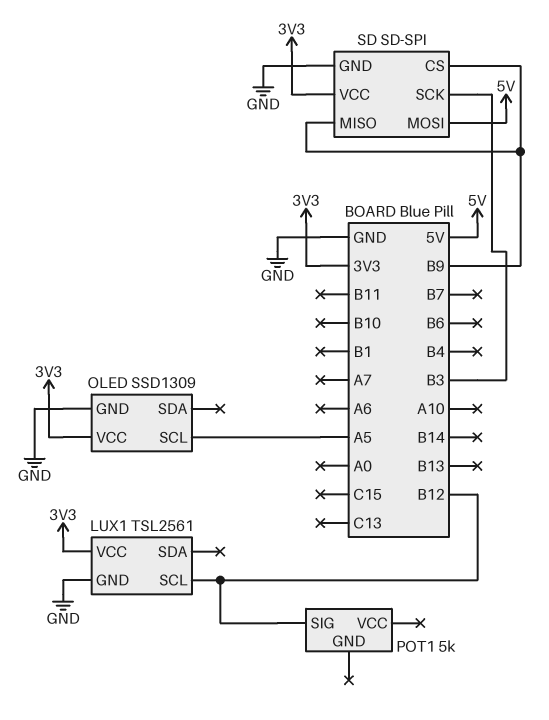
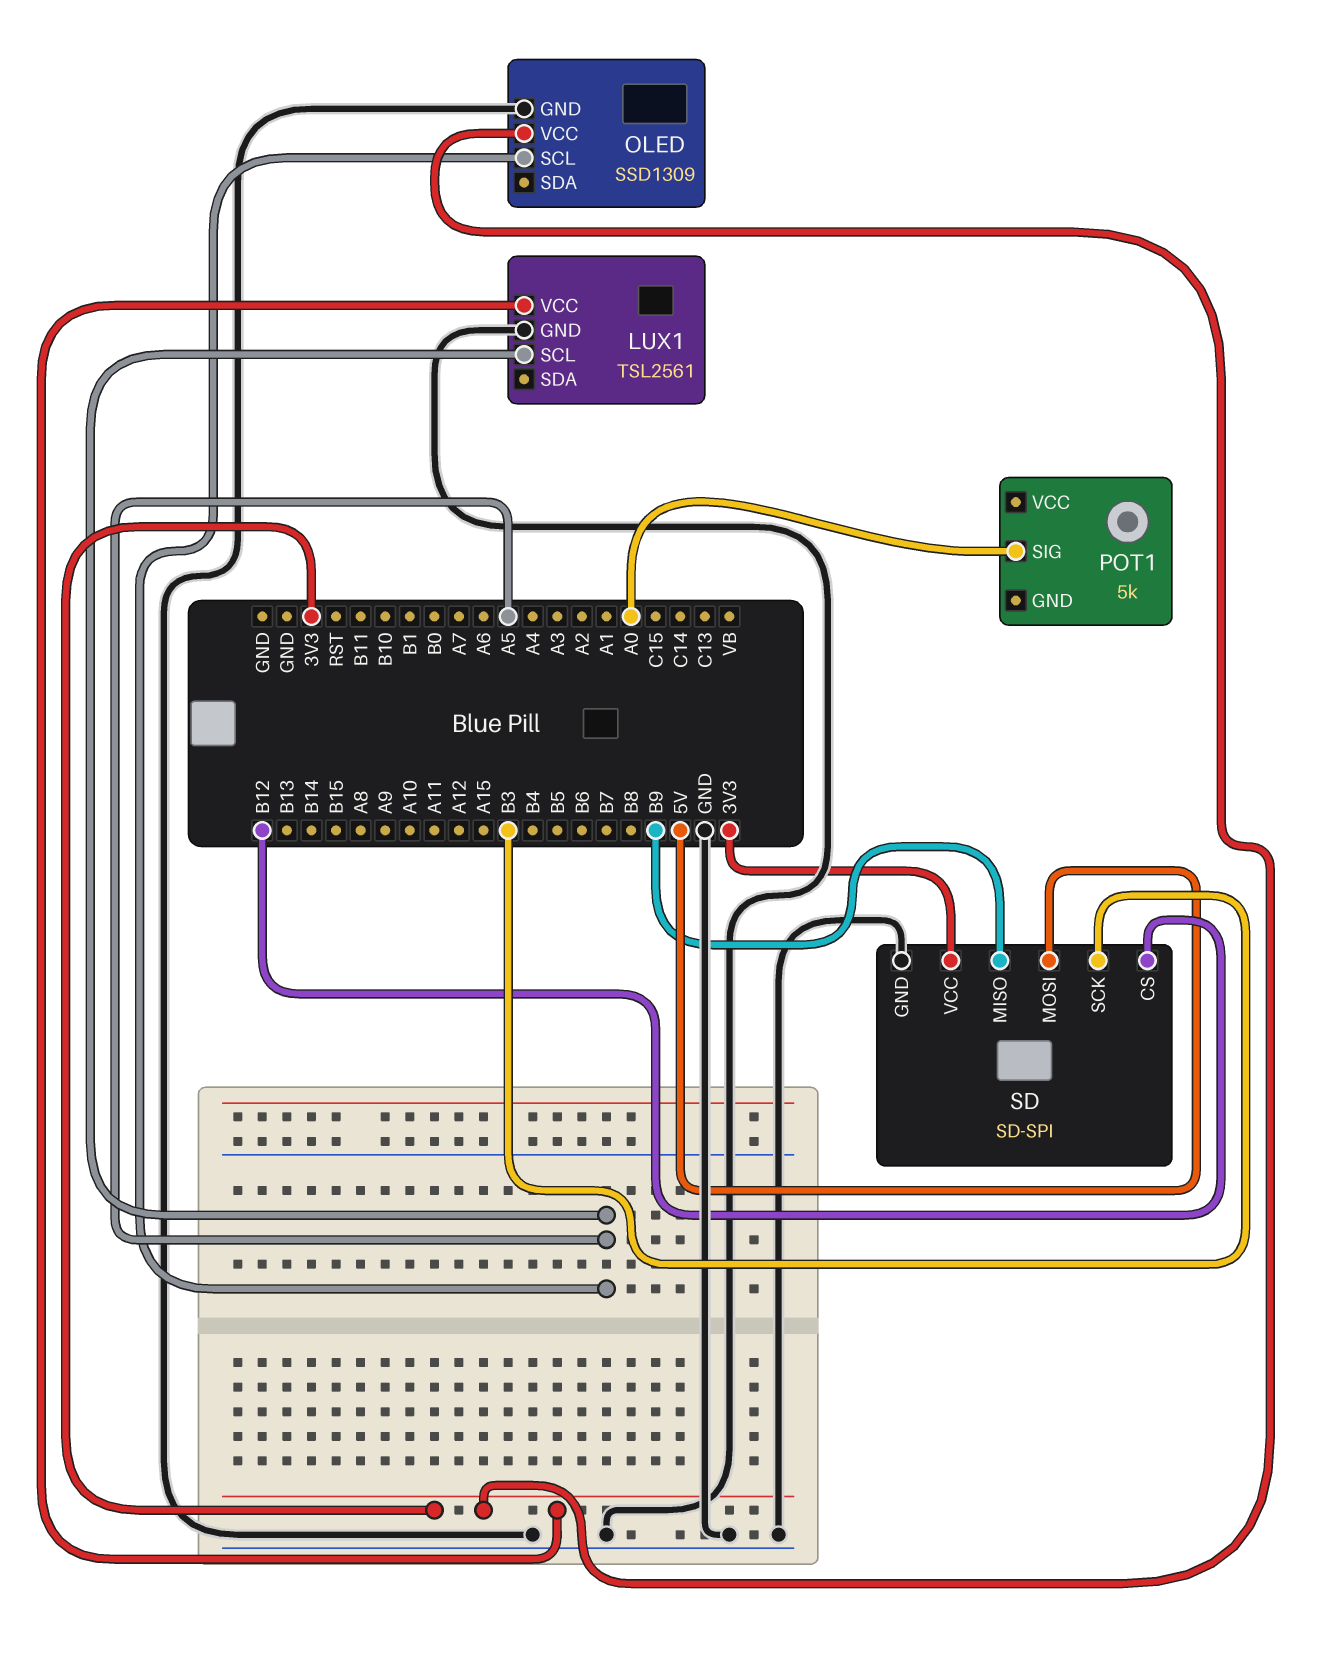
LUX1 pin SCL: B12 -> A5
POT1 pin SIG: B12 -> A0
SD pin CS: B9 -> B12

